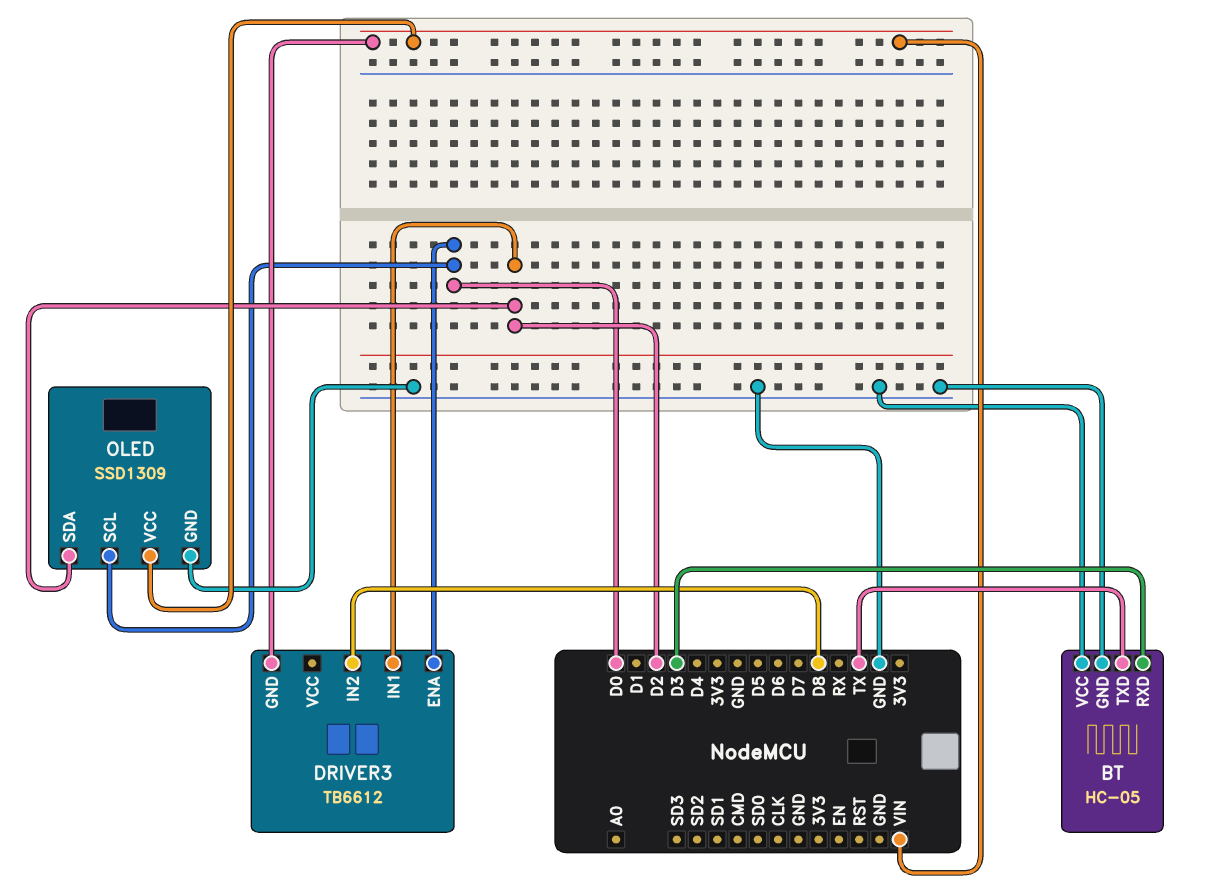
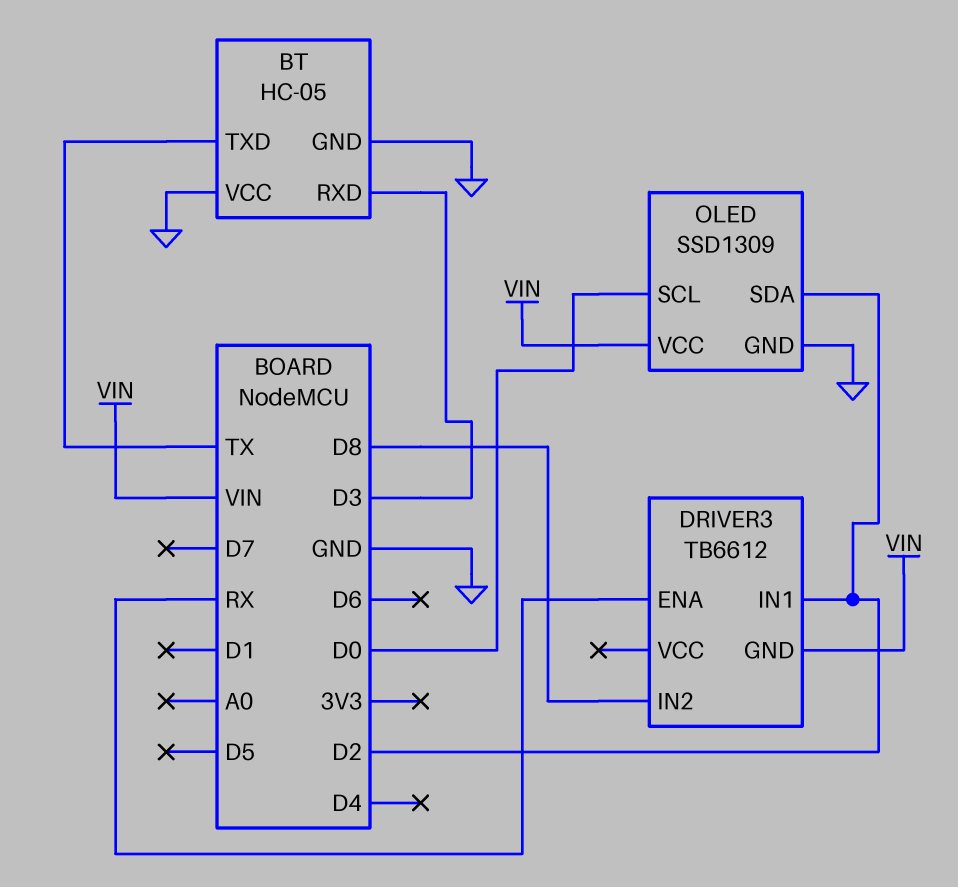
DRIVER3 pin ENA: D0 -> RX

